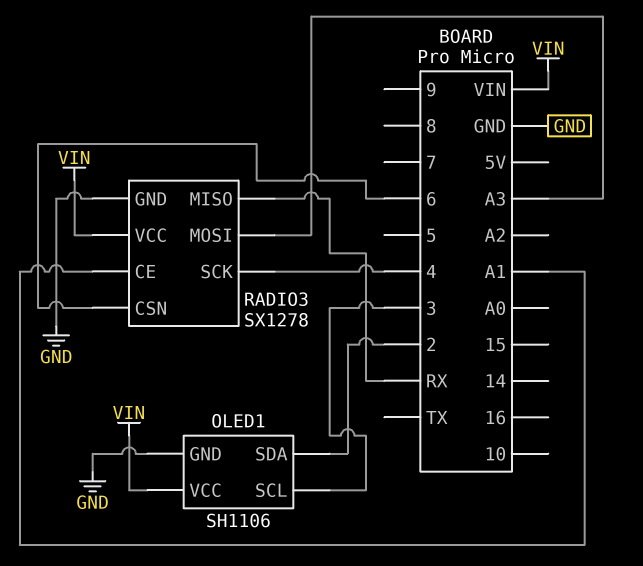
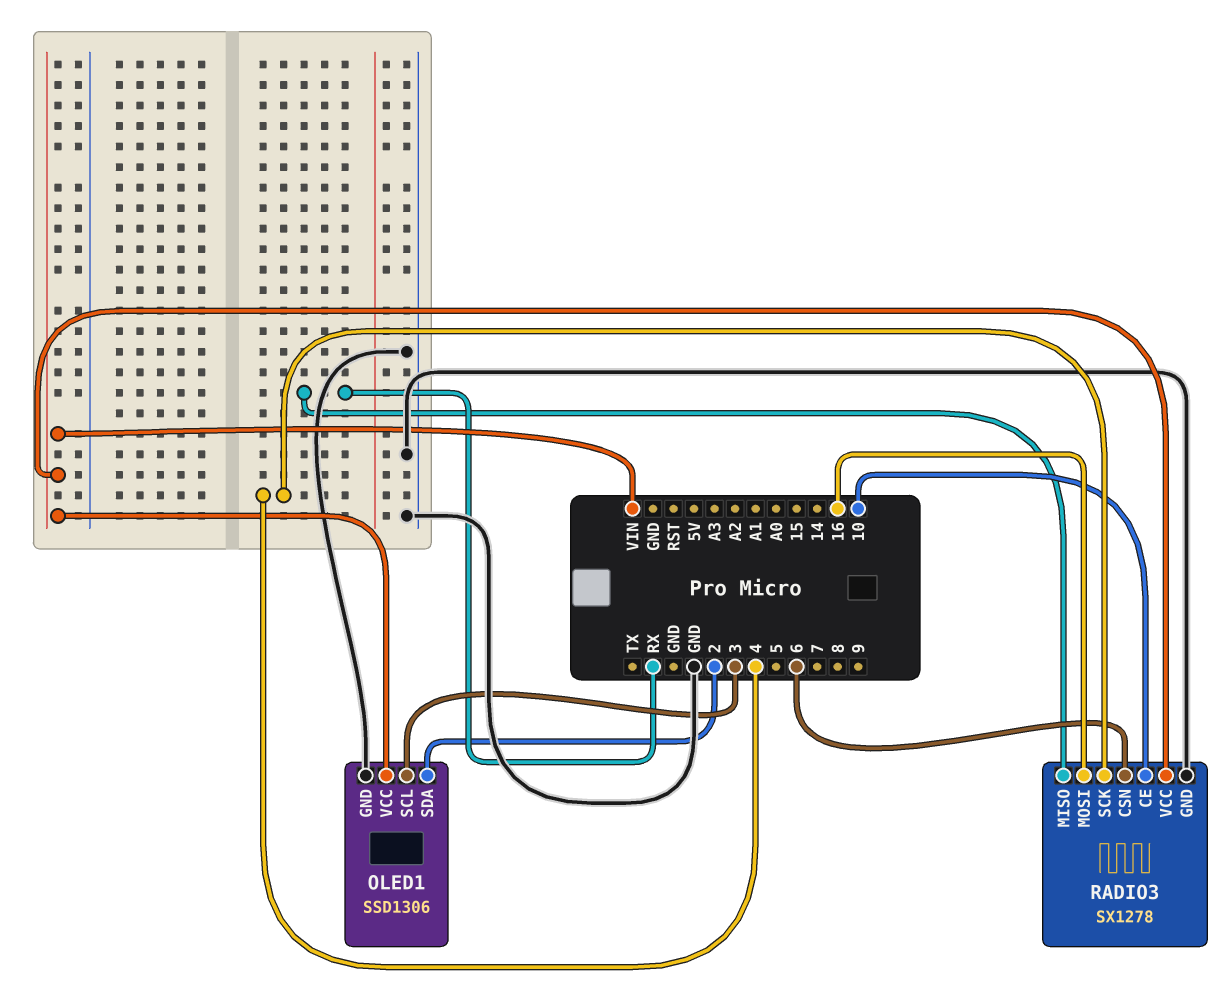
OLED1: SH1106 -> SSD1306
RADIO3 pin CE: A1 -> 10
RADIO3 pin MOSI: A3 -> 16

